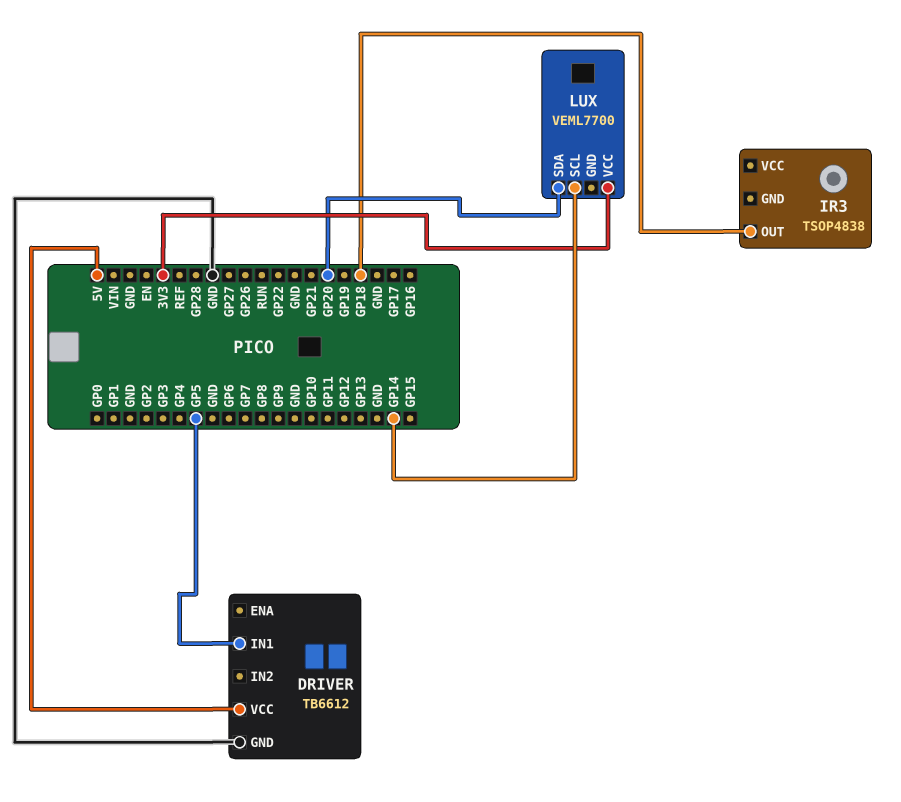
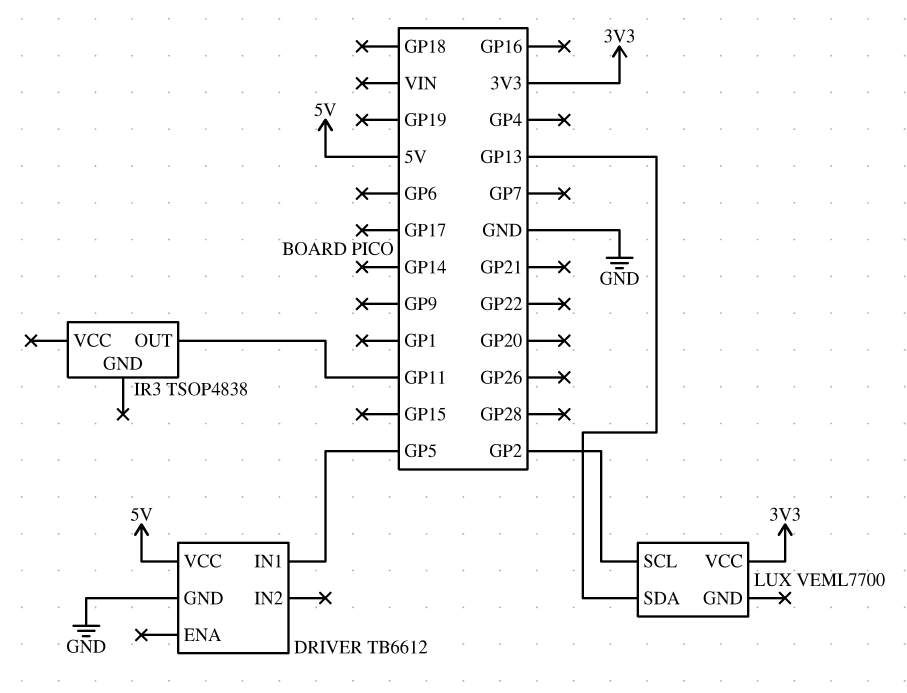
IR3 pin OUT: GP18 -> GP11
LUX pin SCL: GP14 -> GP2
LUX pin SDA: GP20 -> GP13

